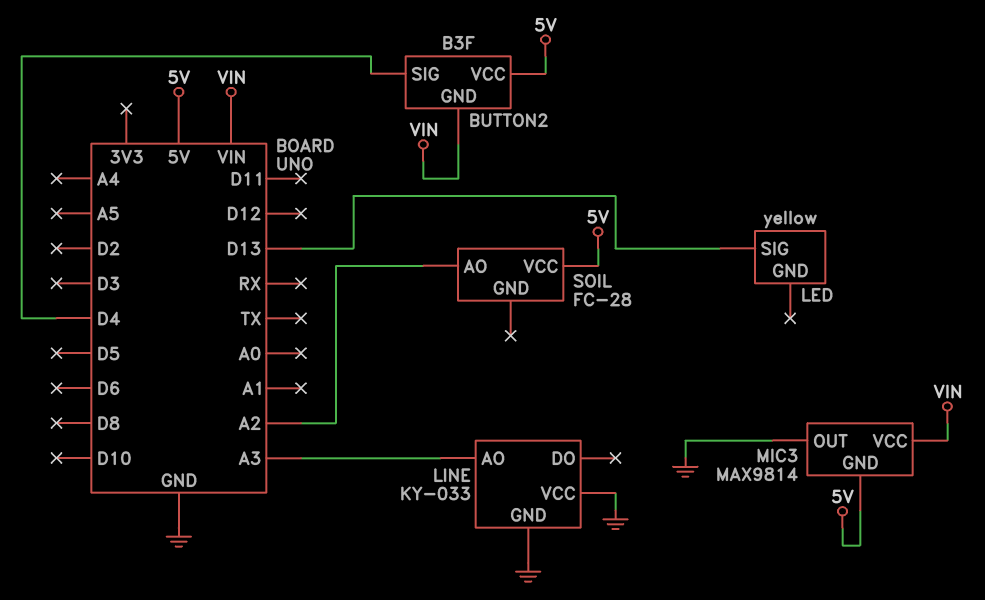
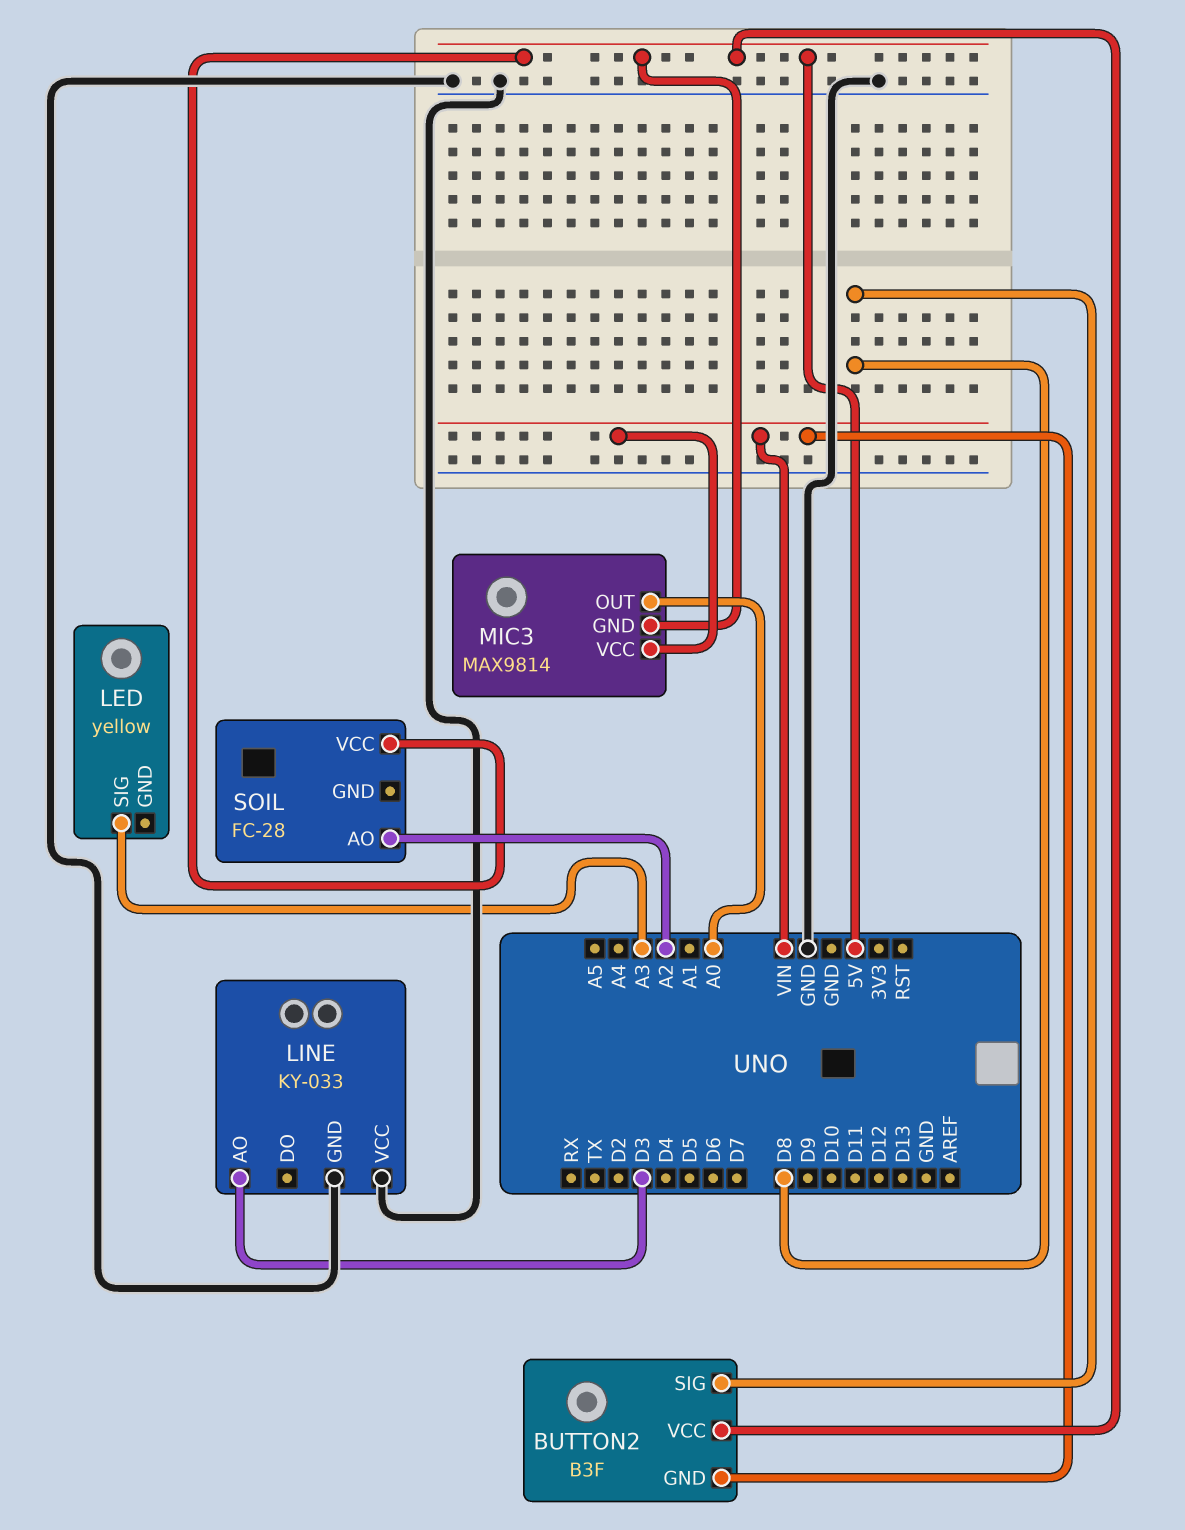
BUTTON2 pin SIG: D4 -> D8
LED pin SIG: D13 -> A3
LINE pin AO: A3 -> D3
MIC3 pin OUT: GND -> A0

